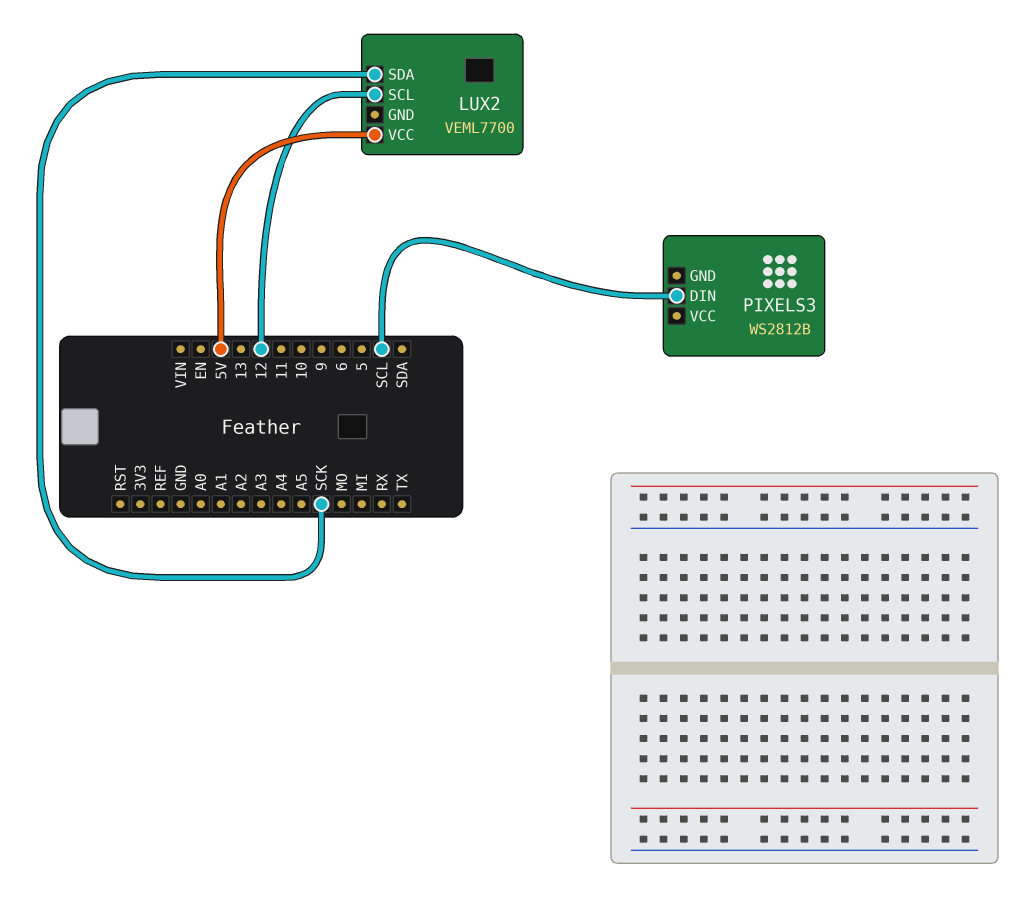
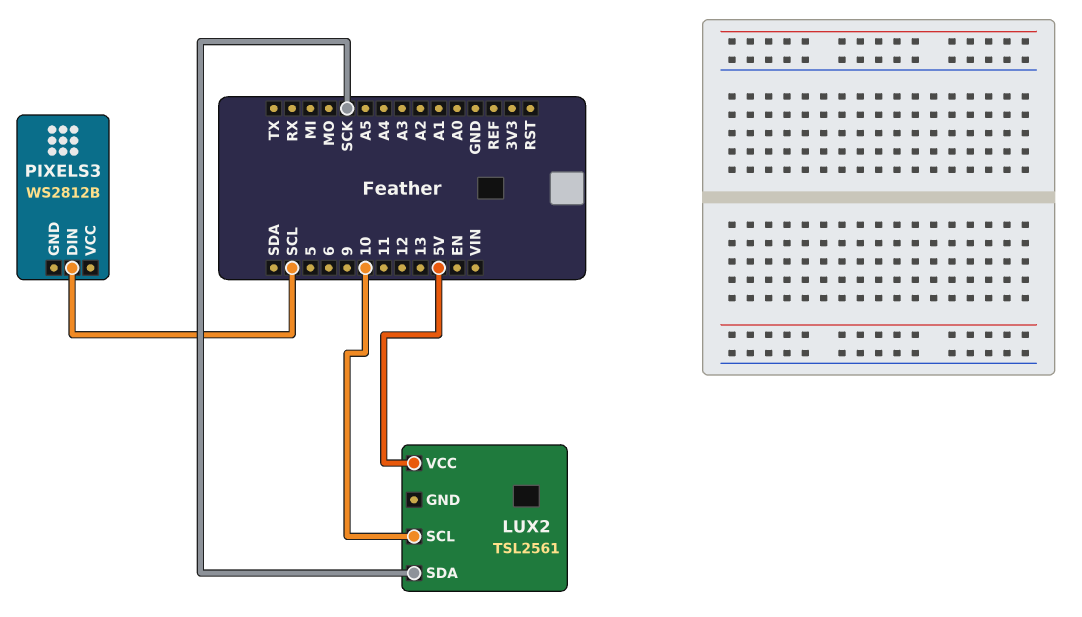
LUX2: VEML7700 -> TSL2561
LUX2 pin SCL: 12 -> 10

